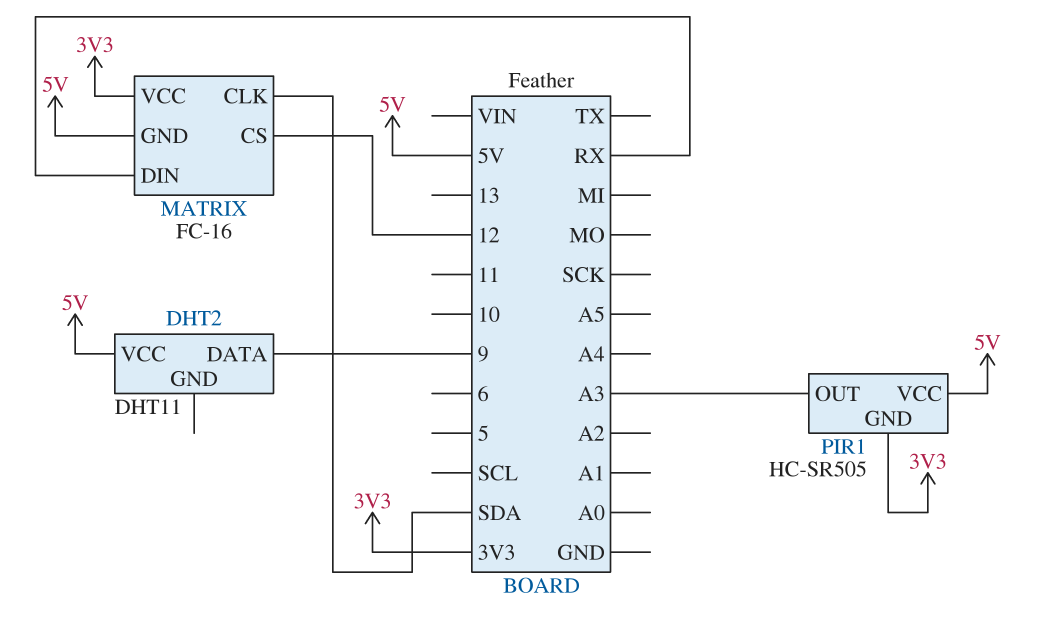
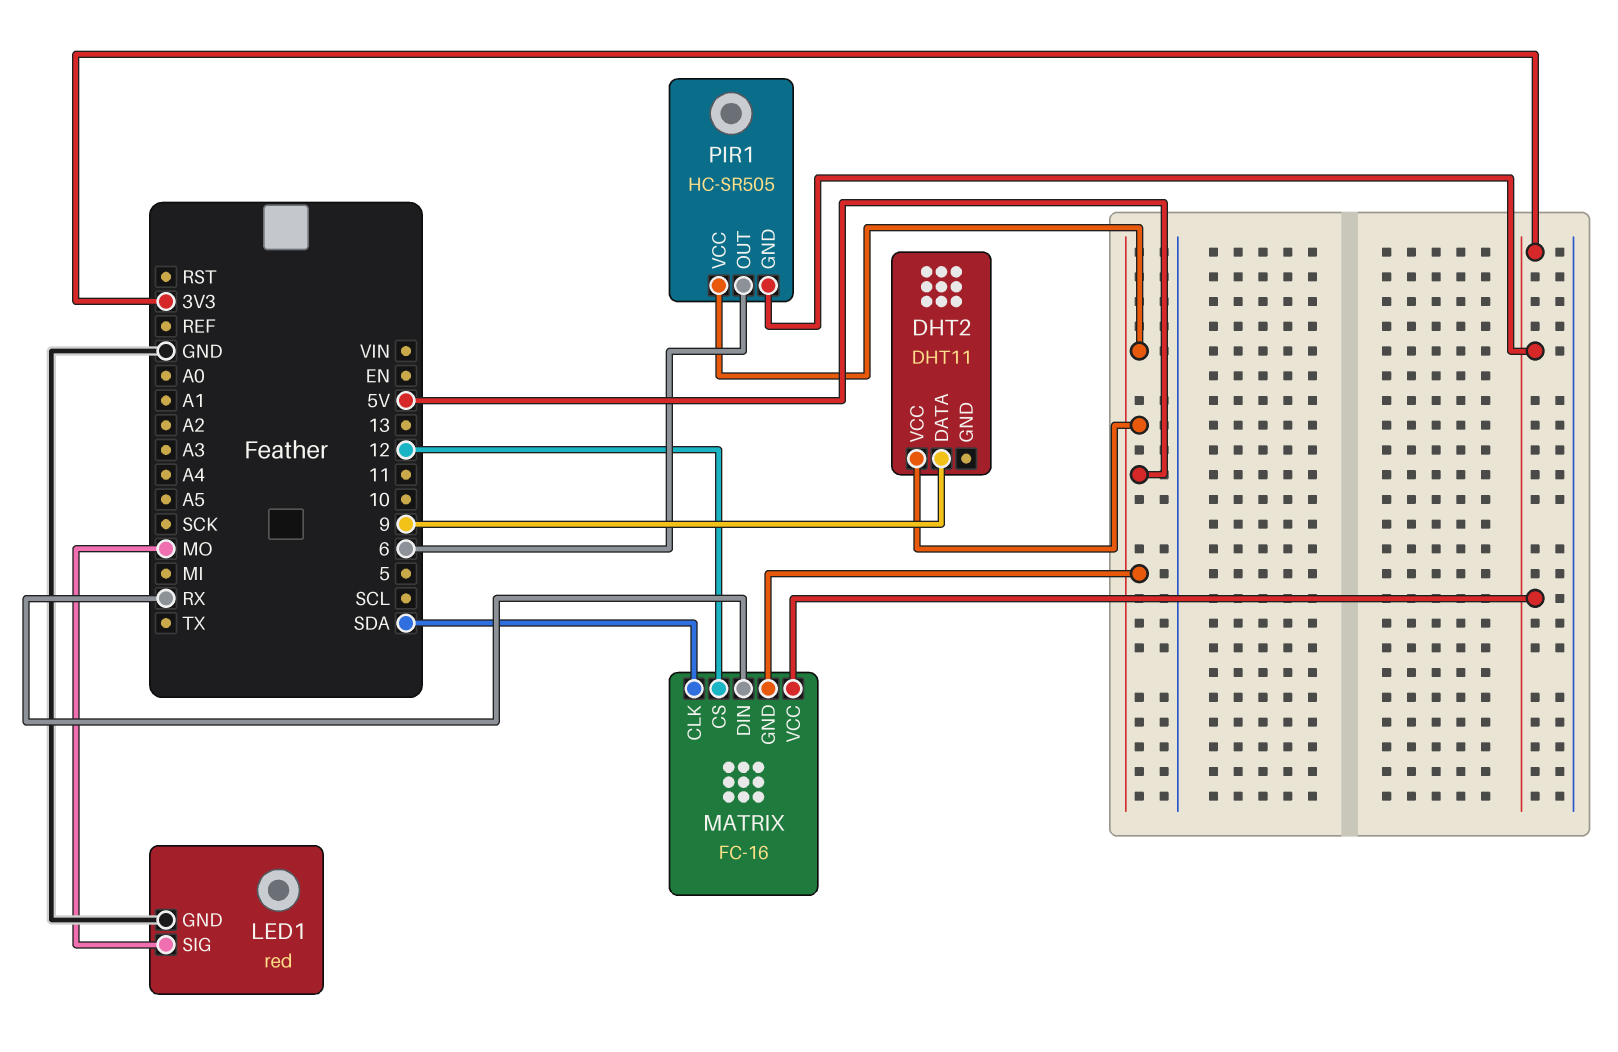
LED1: none -> red
LED1 pin GND: none -> GND
LED1 pin SIG: none -> MO
PIR1 pin OUT: A3 -> 6

